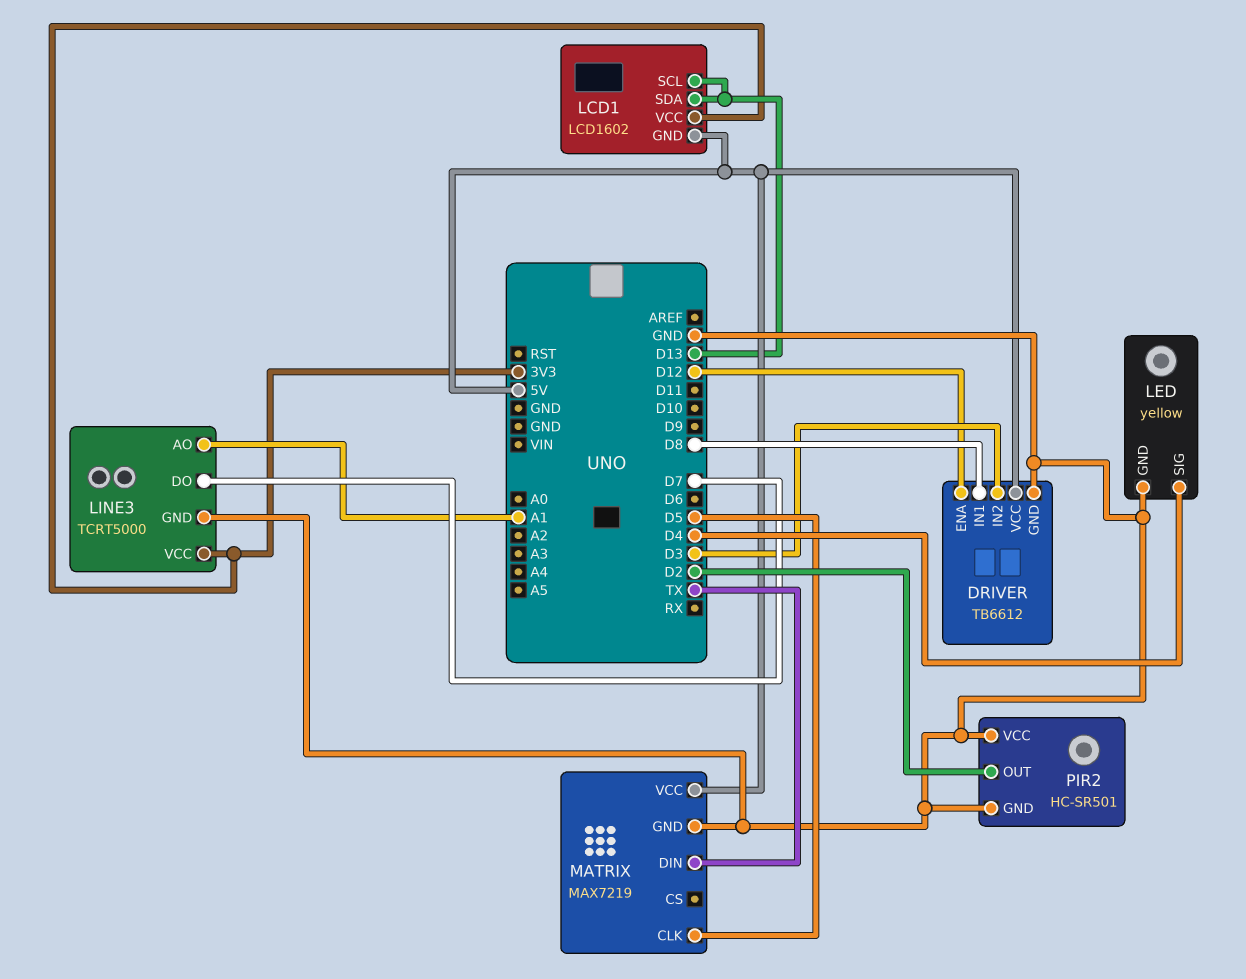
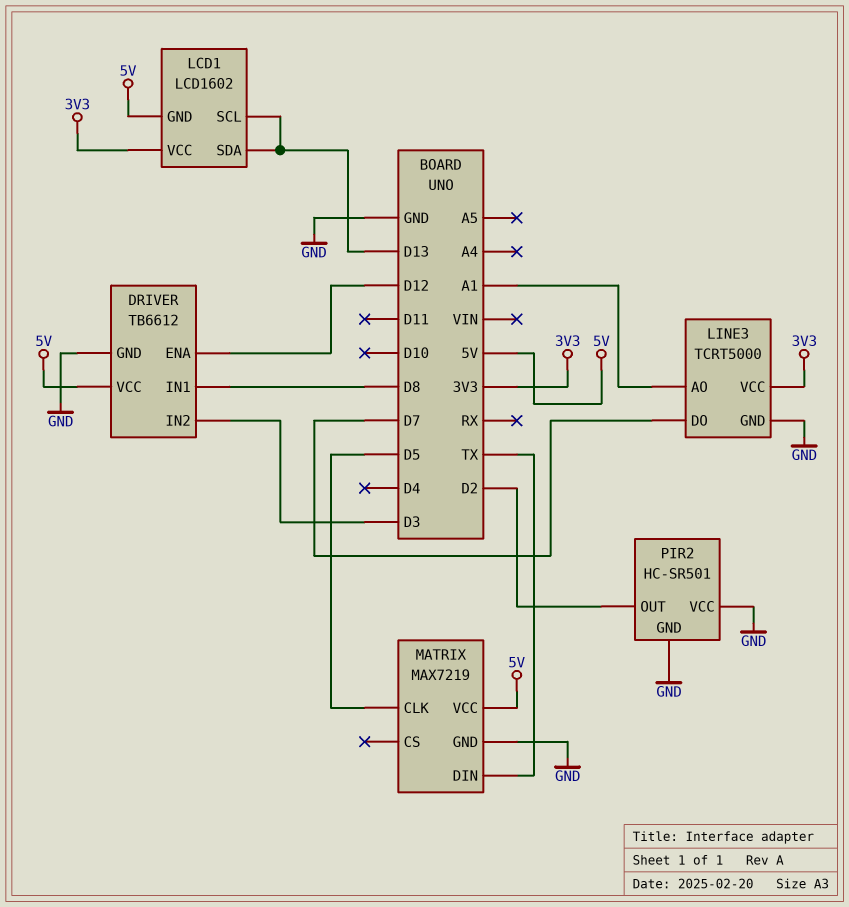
LED: yellow -> none
LED pin GND: GND -> none
LED pin SIG: D4 -> none

